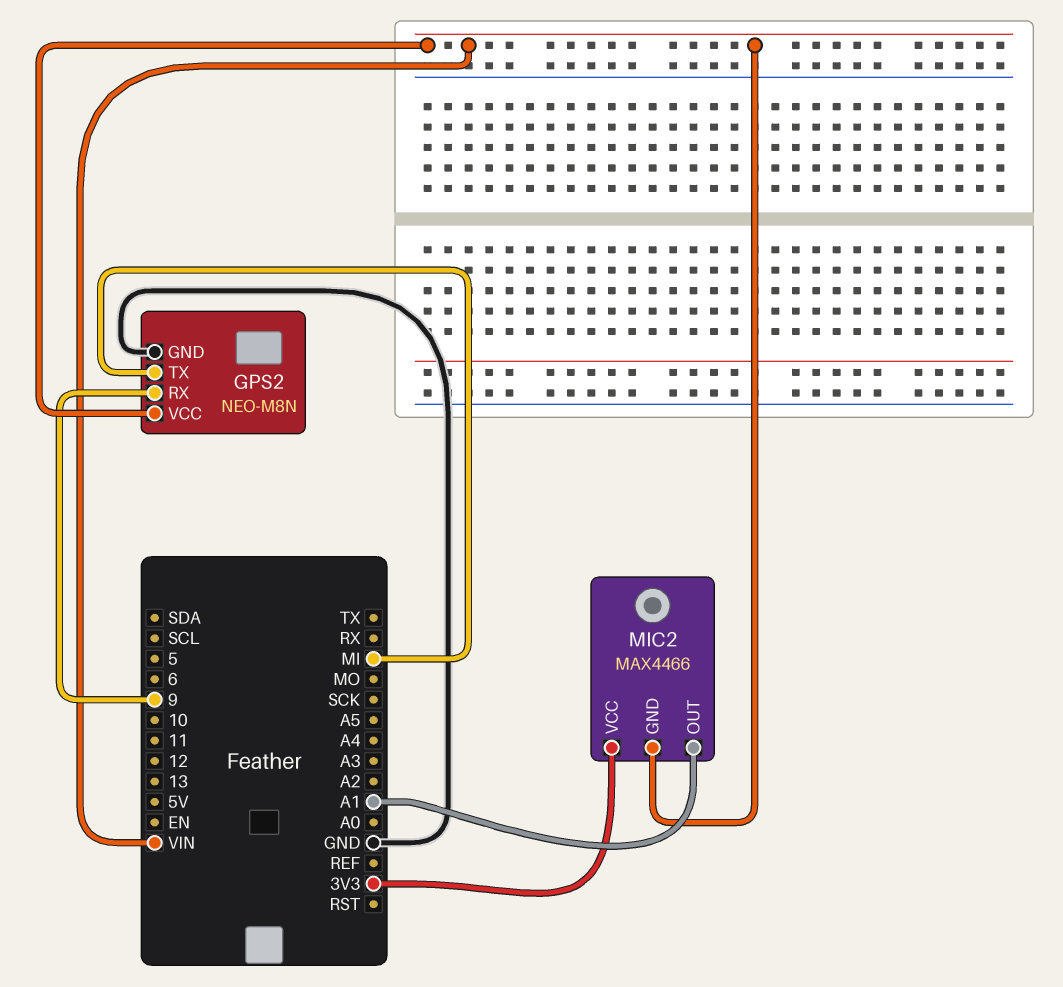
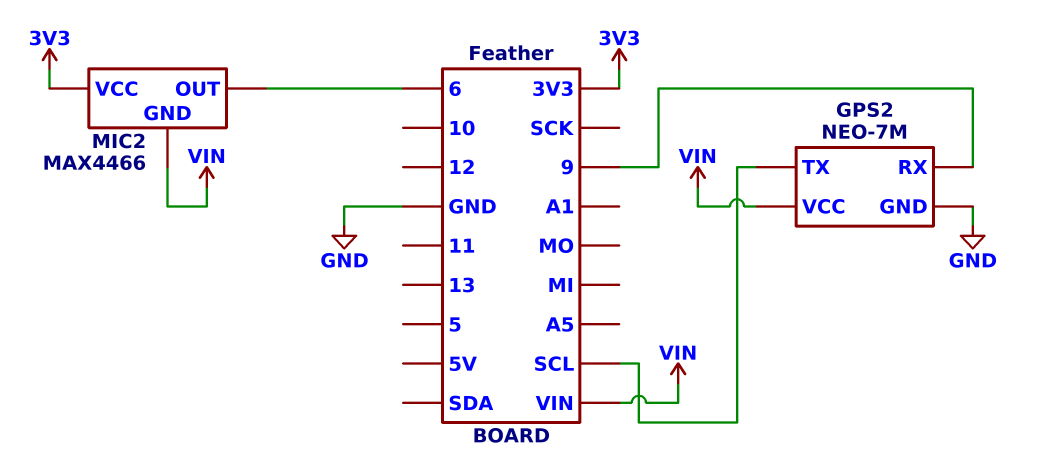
GPS2: NEO-M8N -> NEO-7M
GPS2 pin TX: MI -> SCL
MIC2 pin OUT: A1 -> 6

